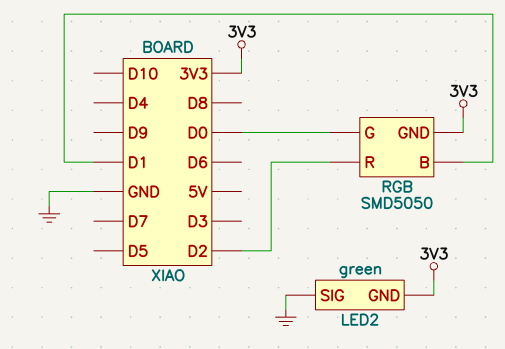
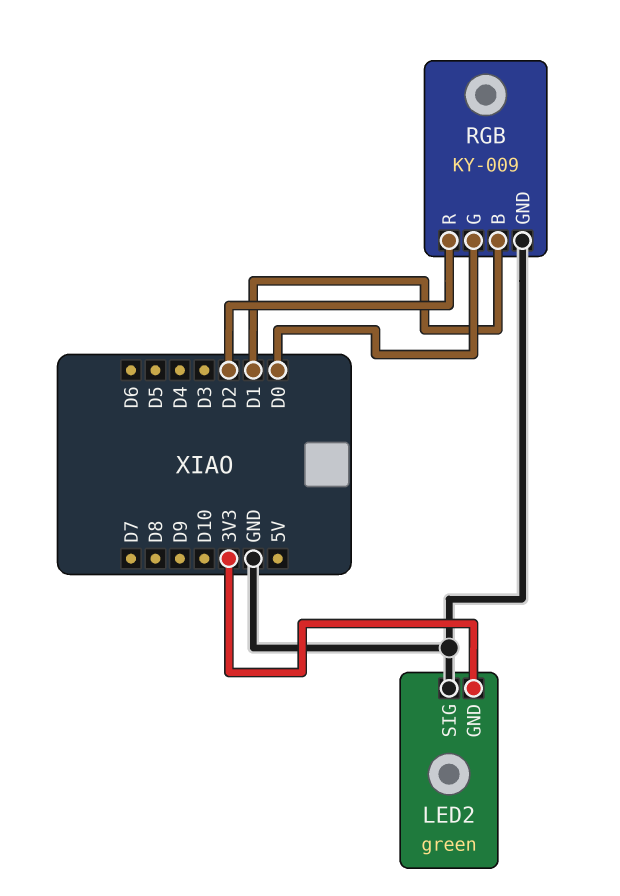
RGB: SMD5050 -> KY-009
RGB pin GND: 3V3 -> GND

